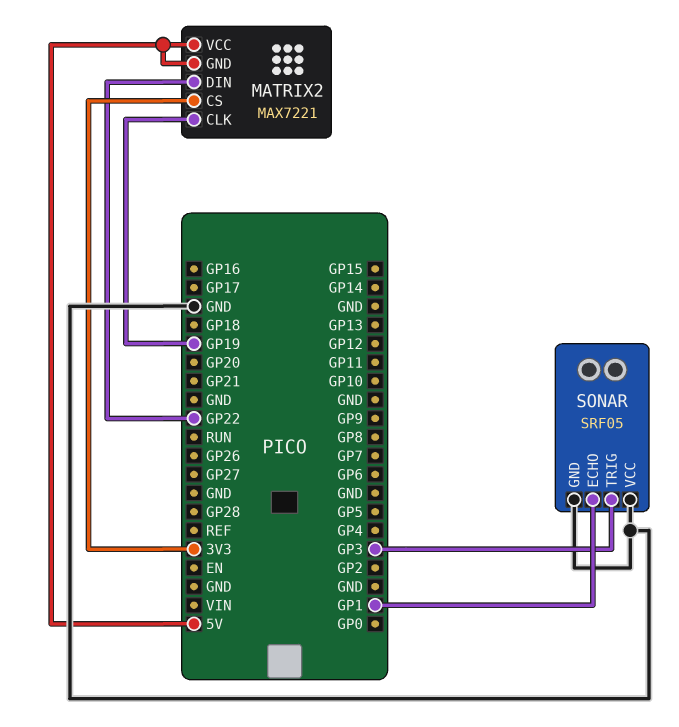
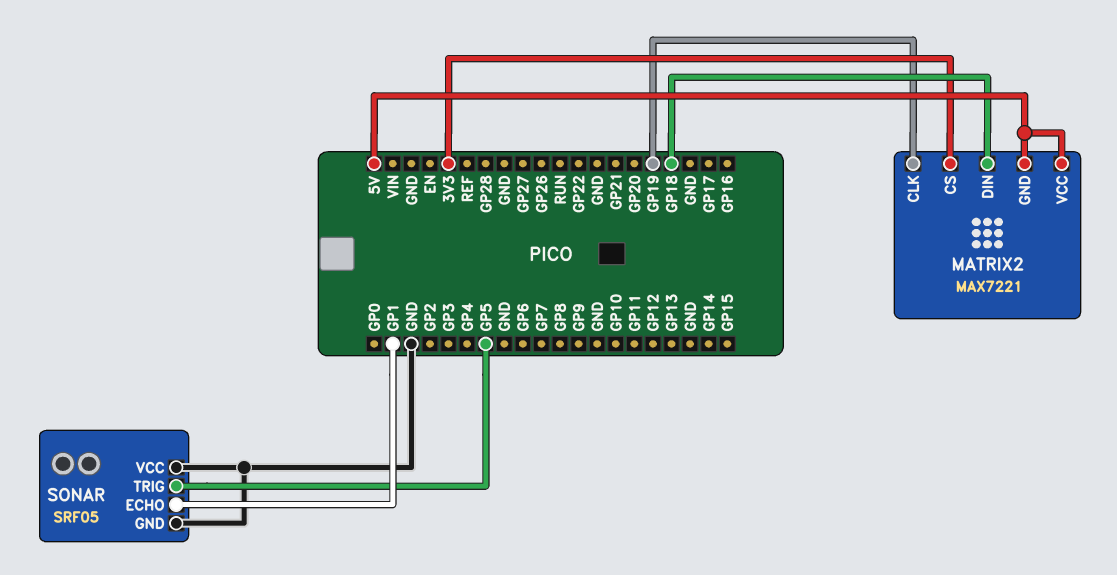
MATRIX2 pin DIN: GP22 -> GP18
SONAR pin TRIG: GP3 -> GP5

